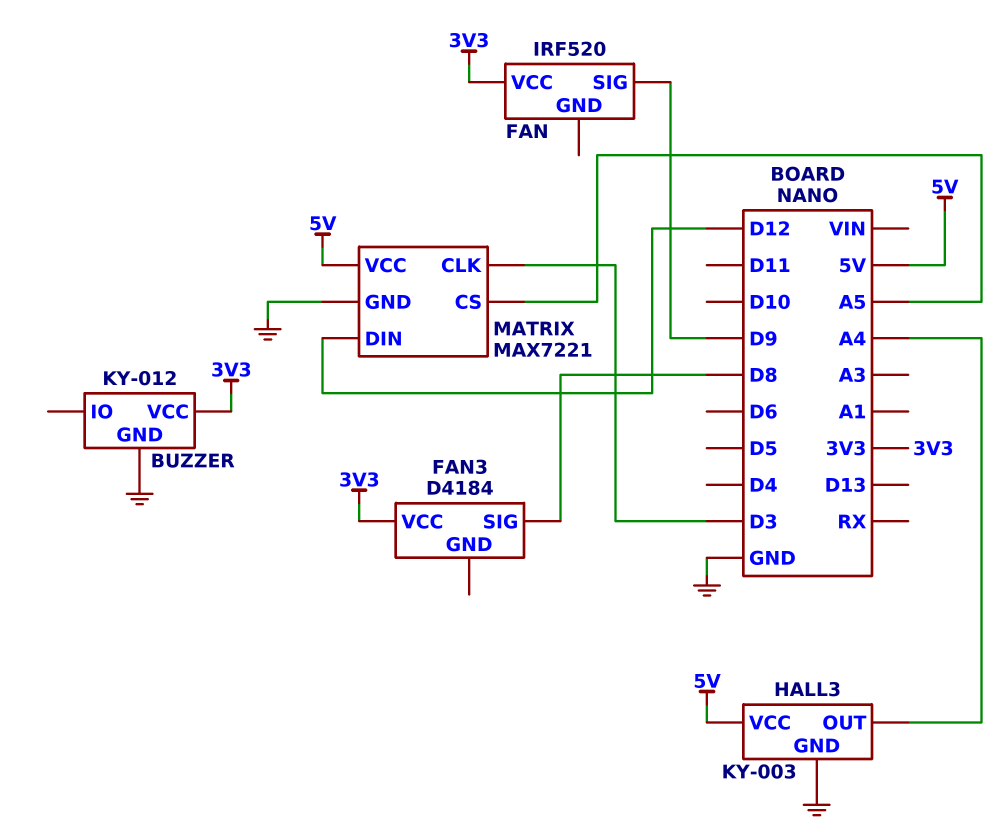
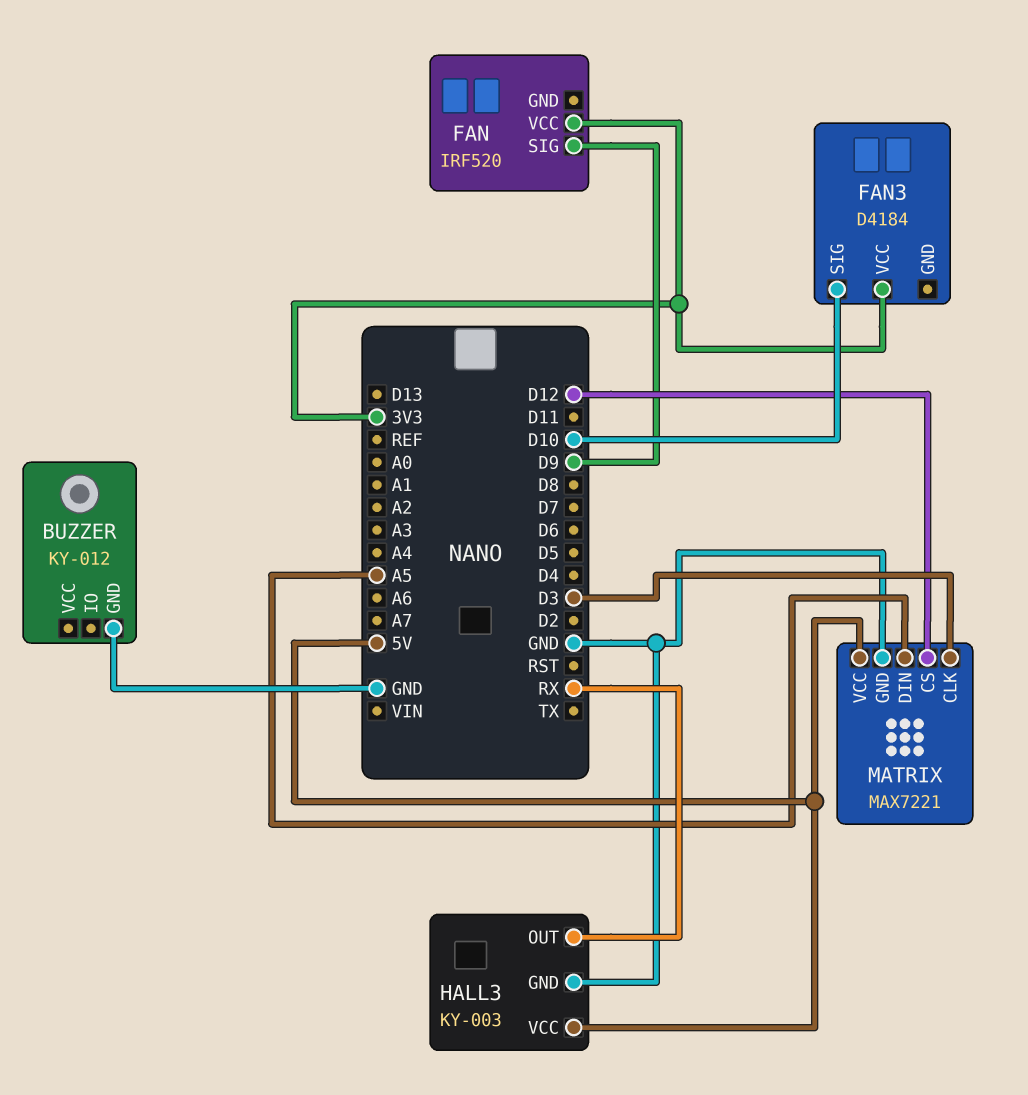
BUZZER pin VCC: 3V3 -> none
FAN3 pin SIG: D8 -> D10
HALL3 pin OUT: A4 -> RX
MATRIX pin CS: A5 -> D12
MATRIX pin DIN: D12 -> A5

